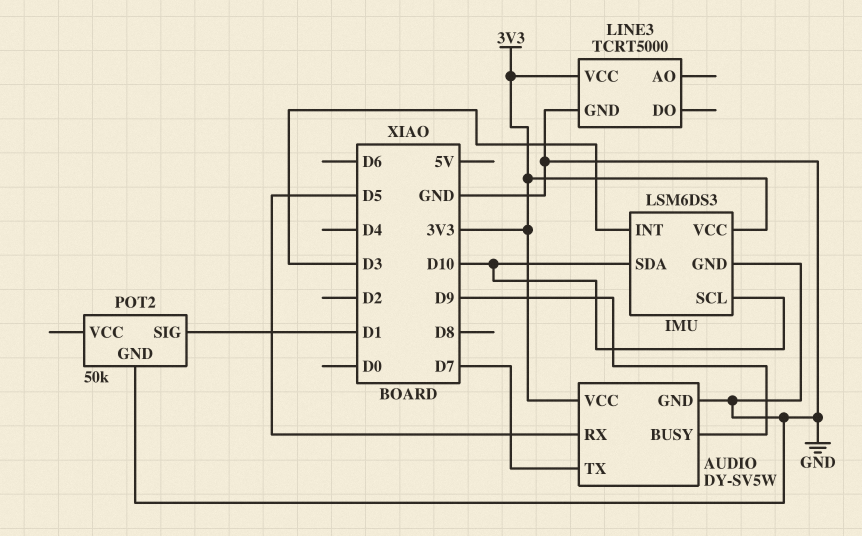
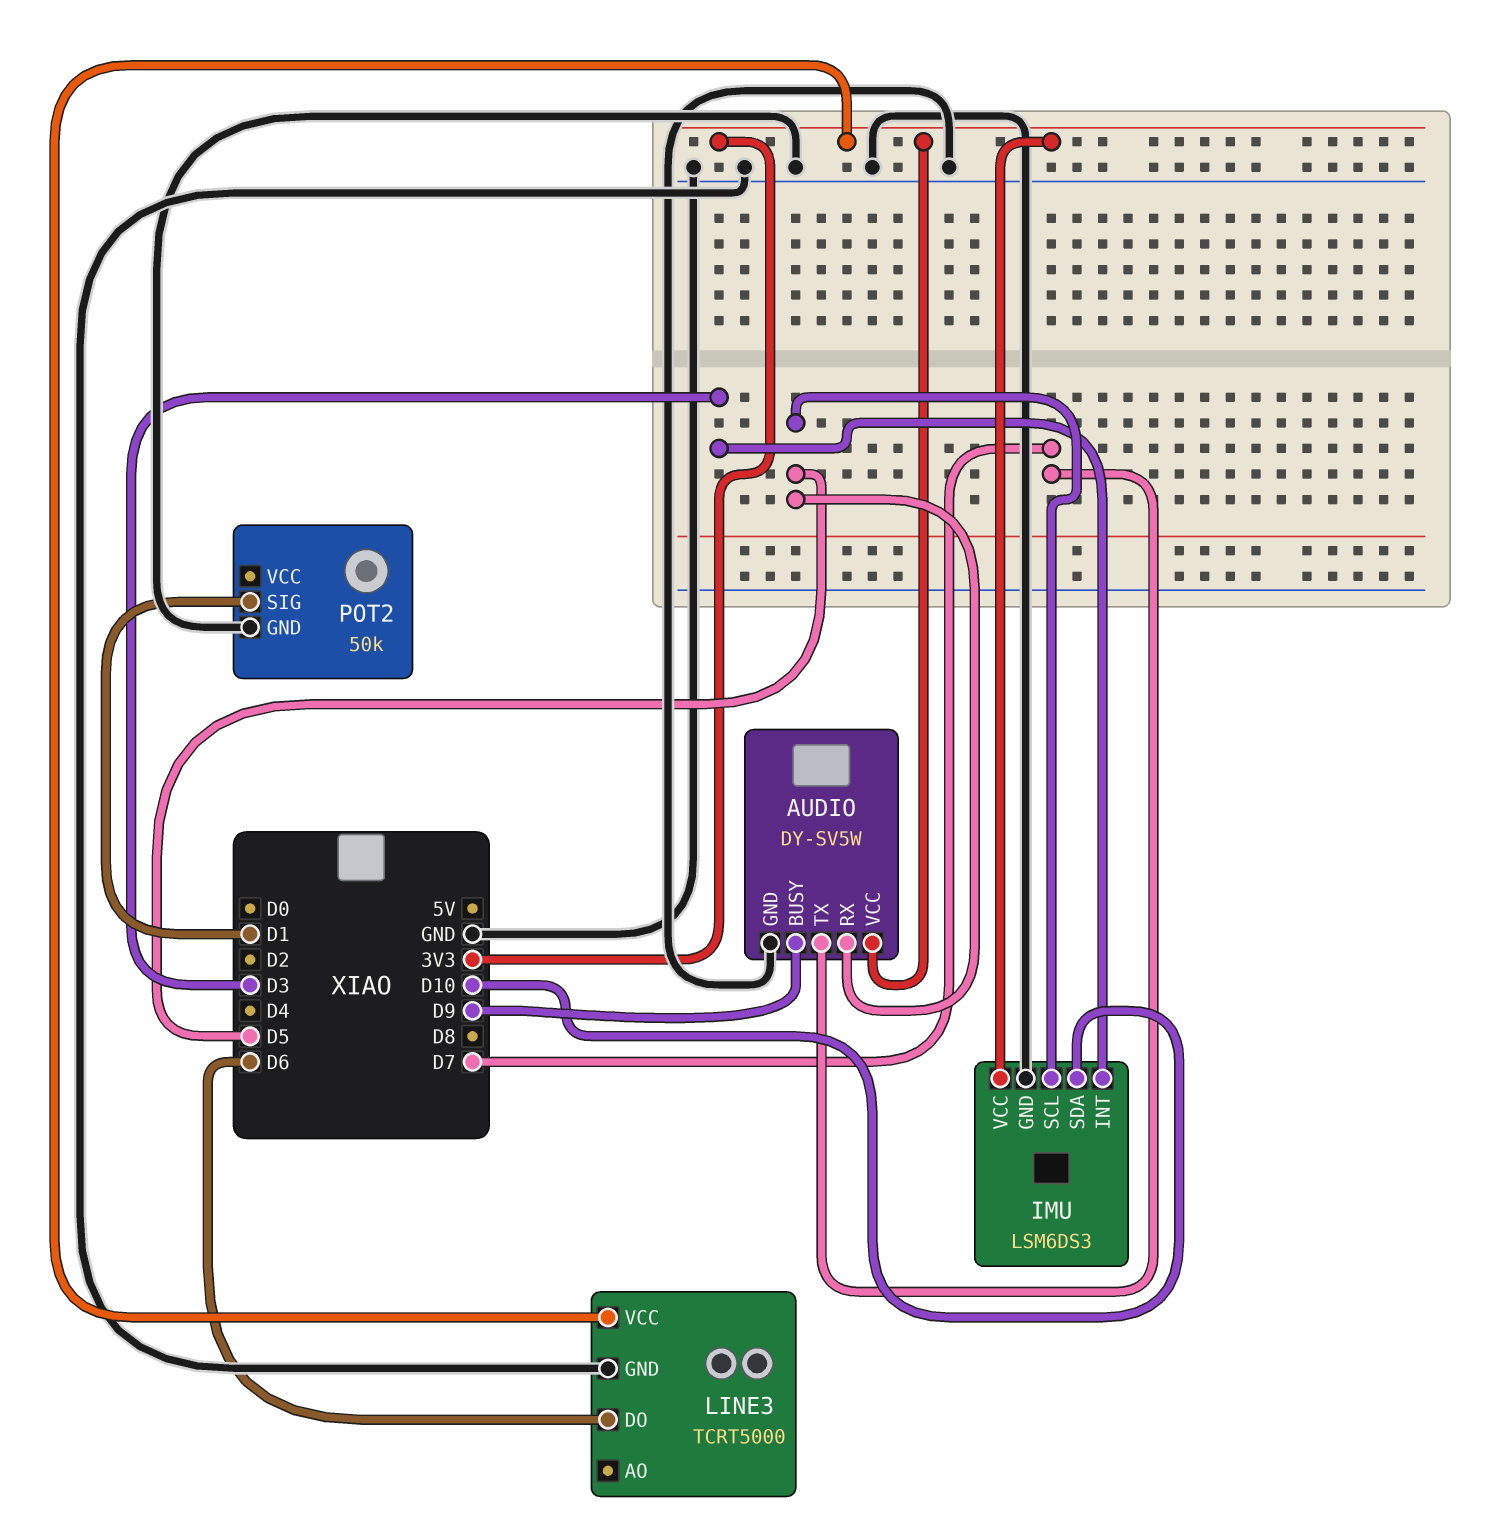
IMU pin SCL: D10 -> D5
LINE3 pin DO: none -> D6

